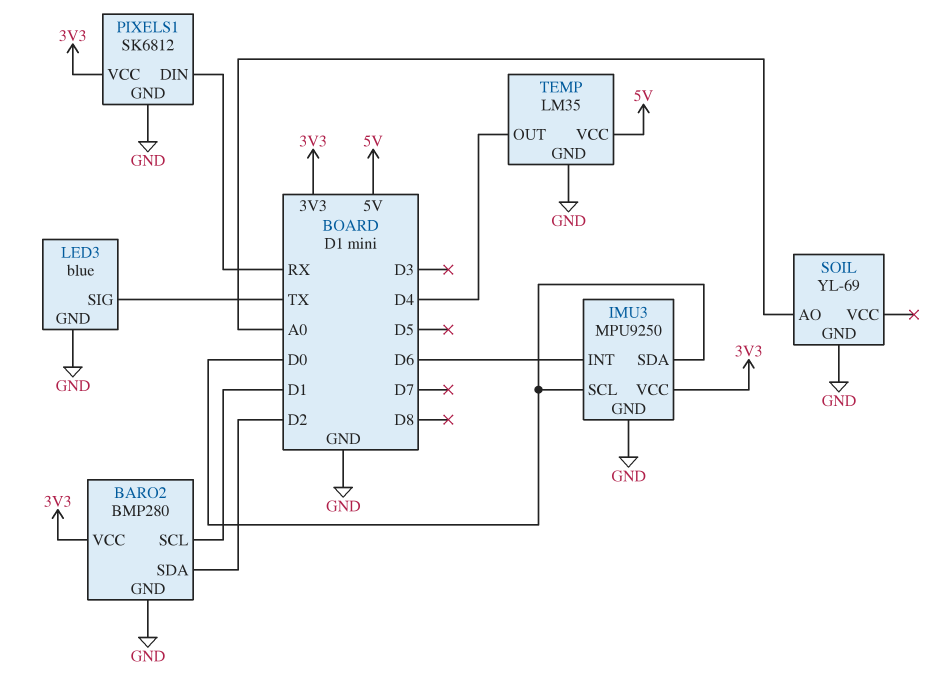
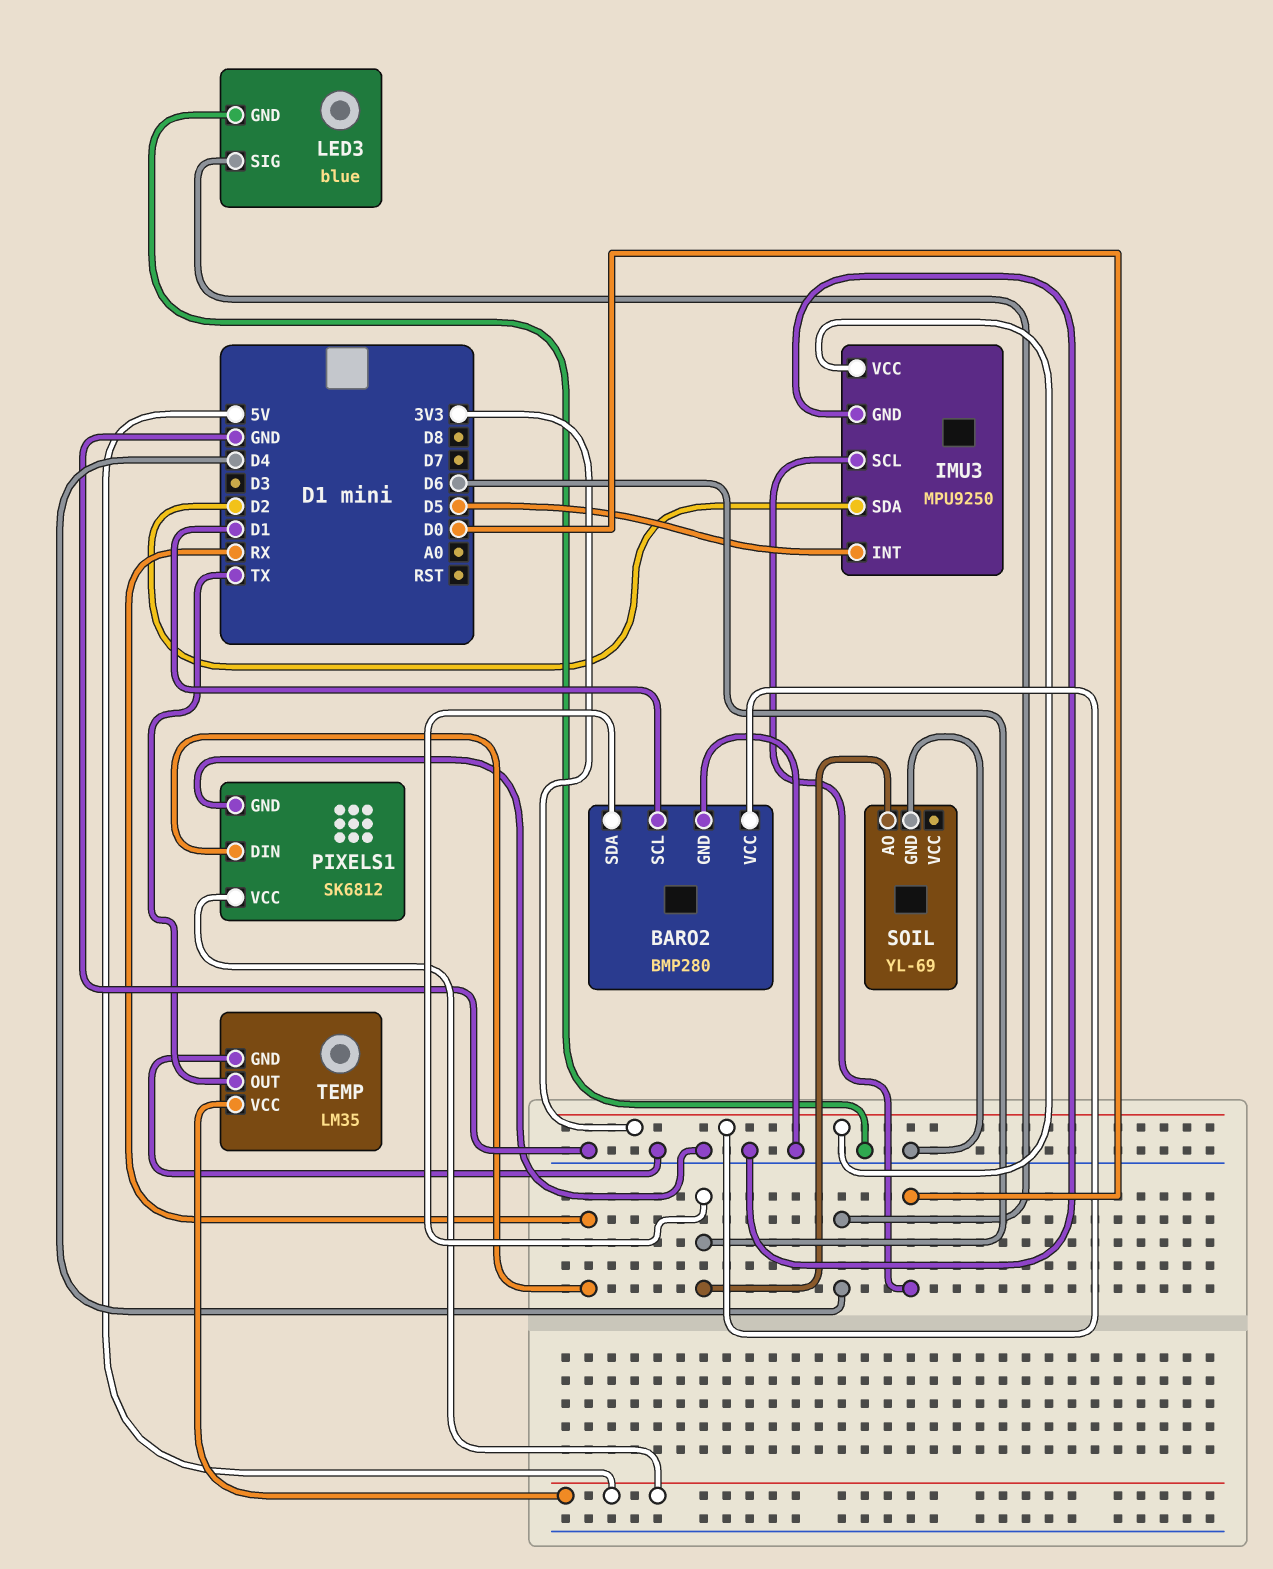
BARO2 pin SDA: D2 -> D6
IMU3 pin INT: D6 -> D5
IMU3 pin SDA: D0 -> D2
LED3 pin SIG: TX -> D4
PIXELS1 pin VCC: 3V3 -> 5V
SOIL pin AO: A0 -> D6
TEMP pin OUT: D4 -> TX

